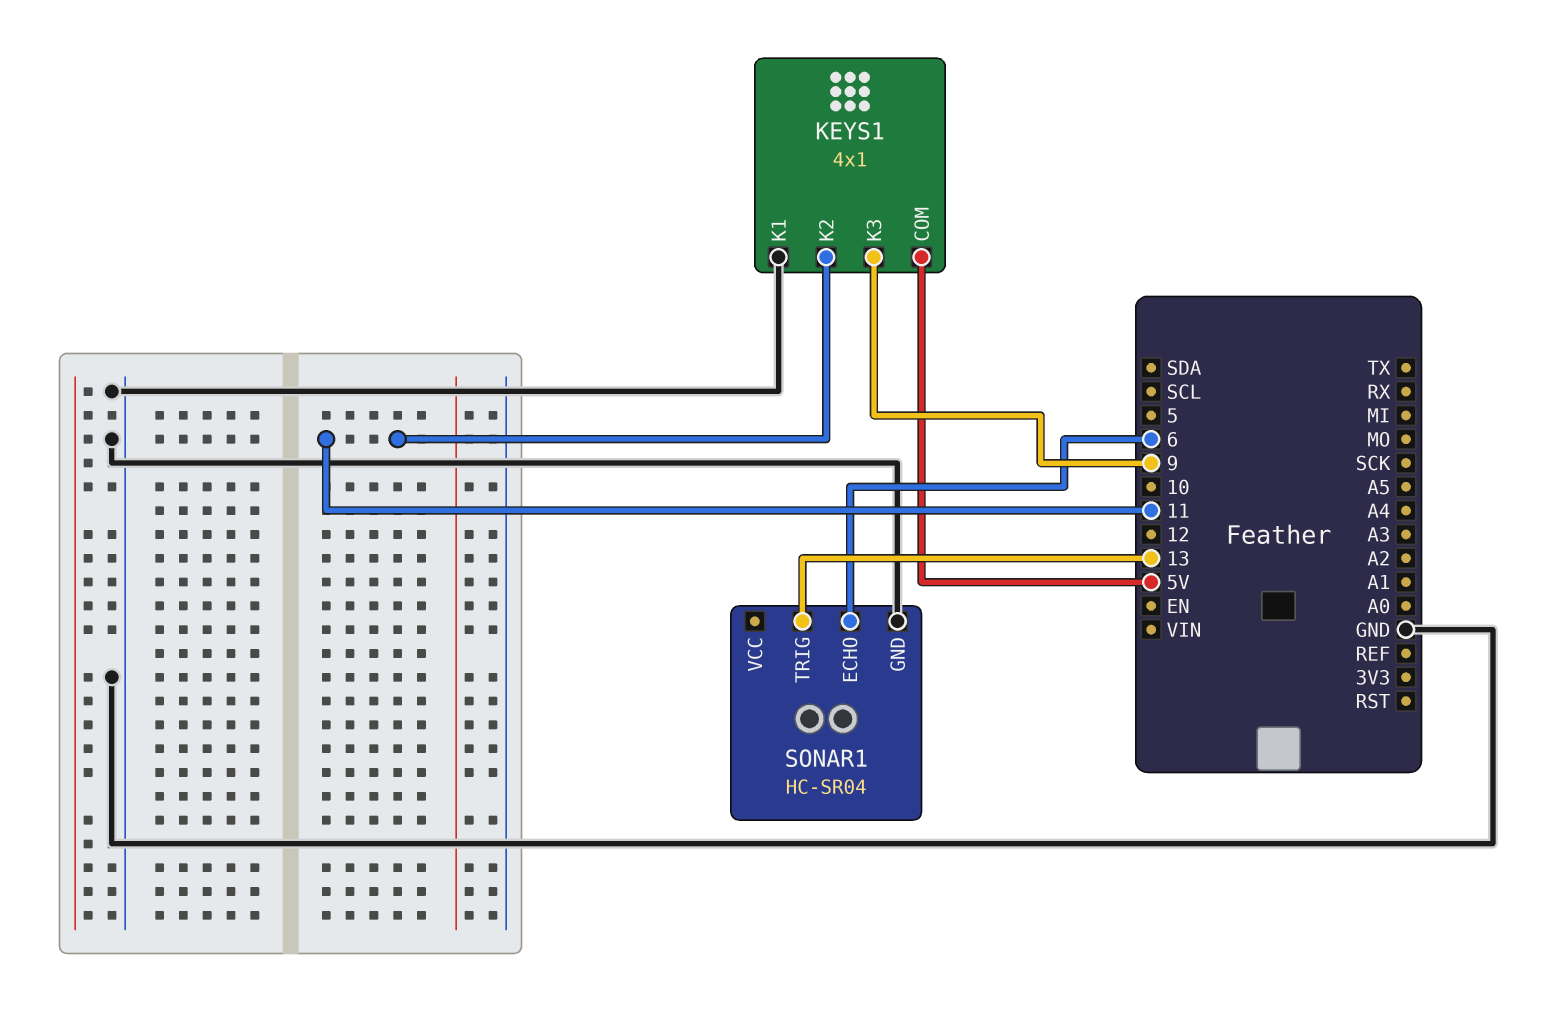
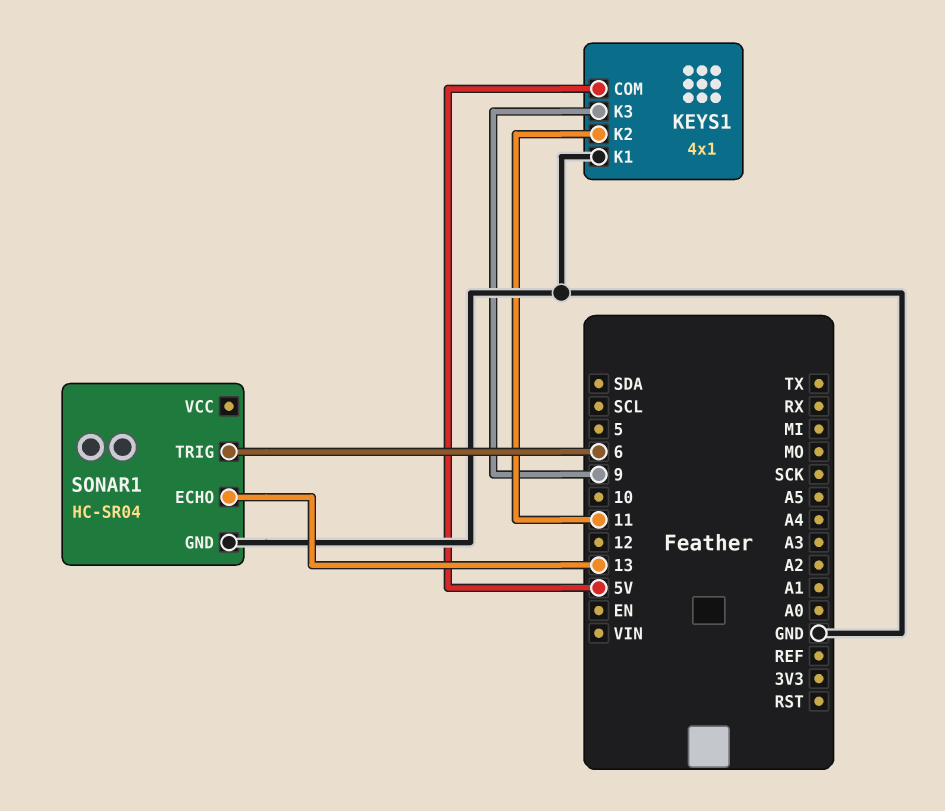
SONAR1 pin ECHO: 6 -> 13
SONAR1 pin TRIG: 13 -> 6

